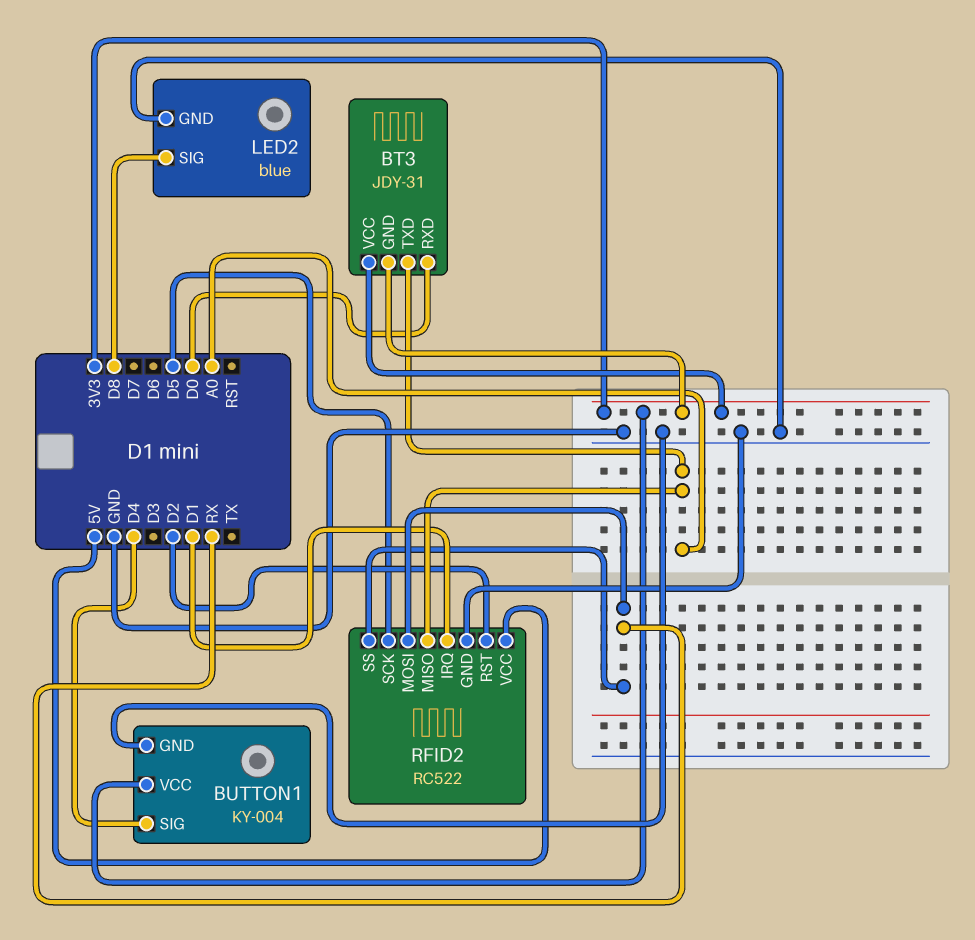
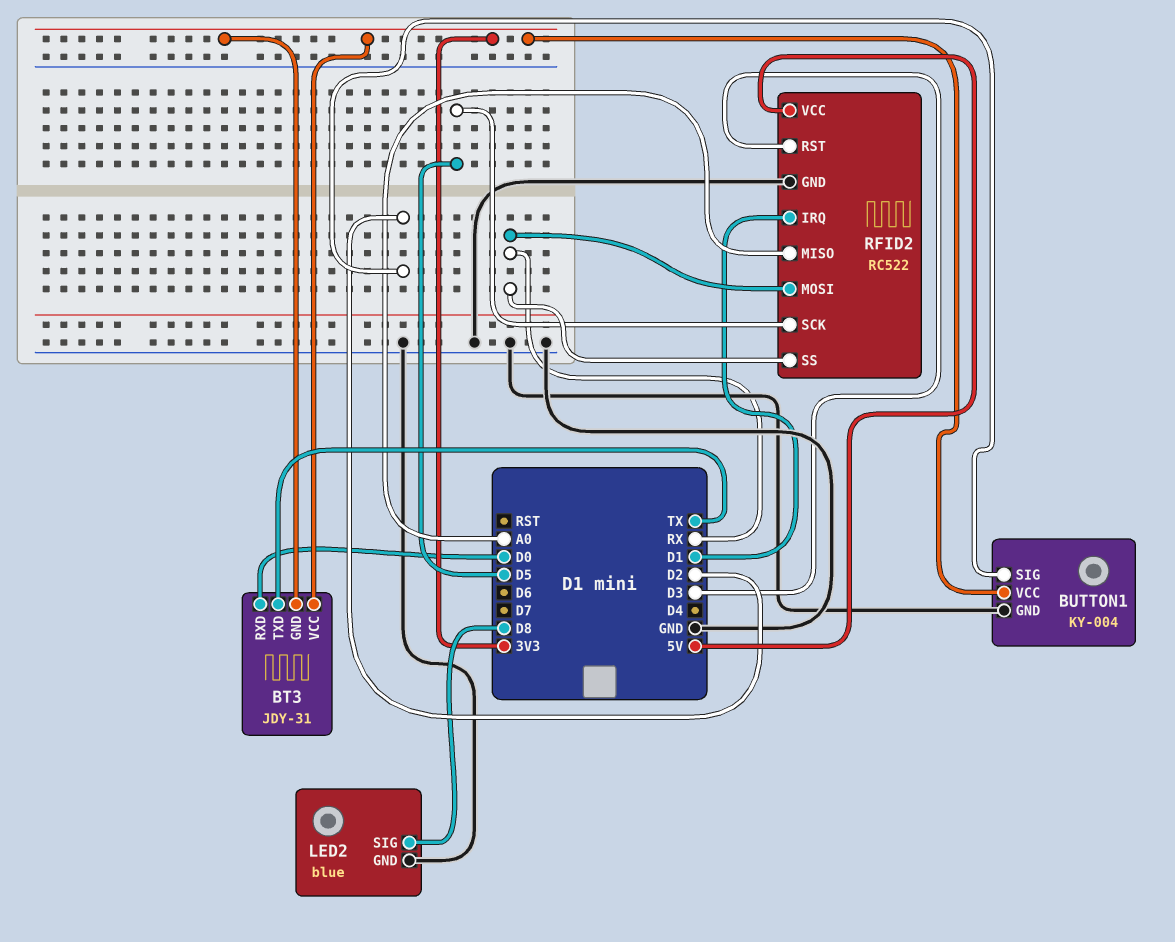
BT3 pin TXD: A0 -> TX
BUTTON1 pin SIG: D4 -> D2
RFID2 pin RST: D2 -> D3

